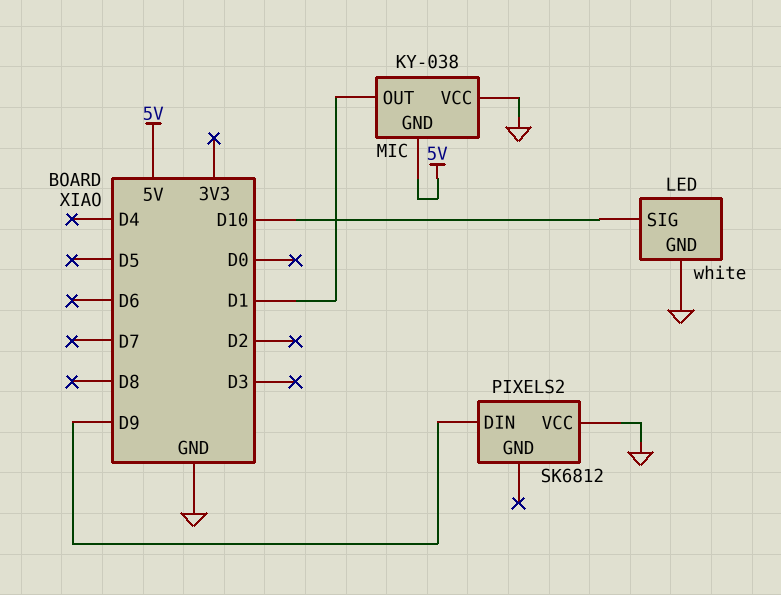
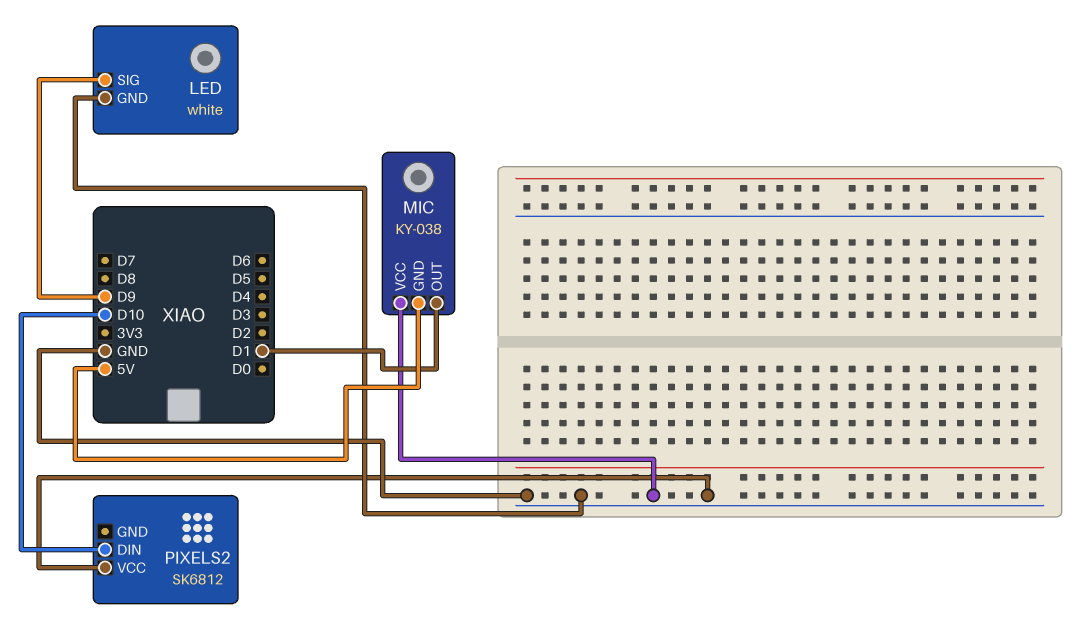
LED pin SIG: D10 -> D9
PIXELS2 pin DIN: D9 -> D10

